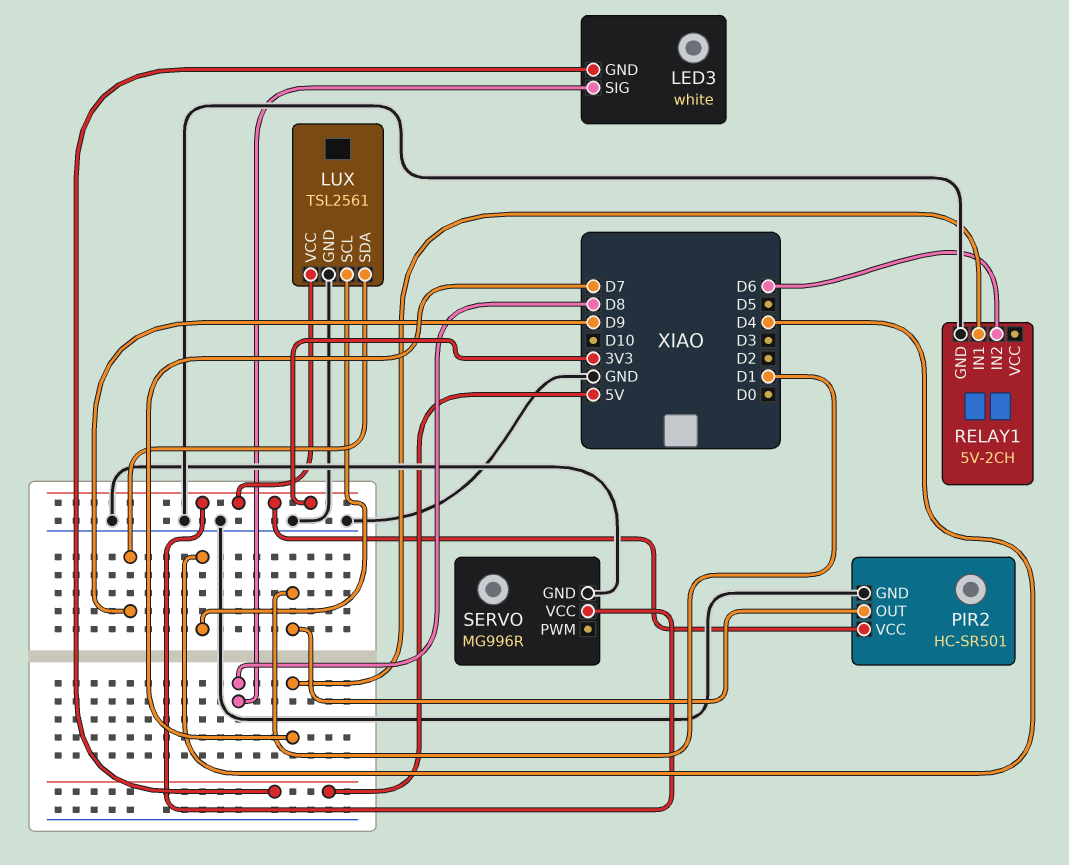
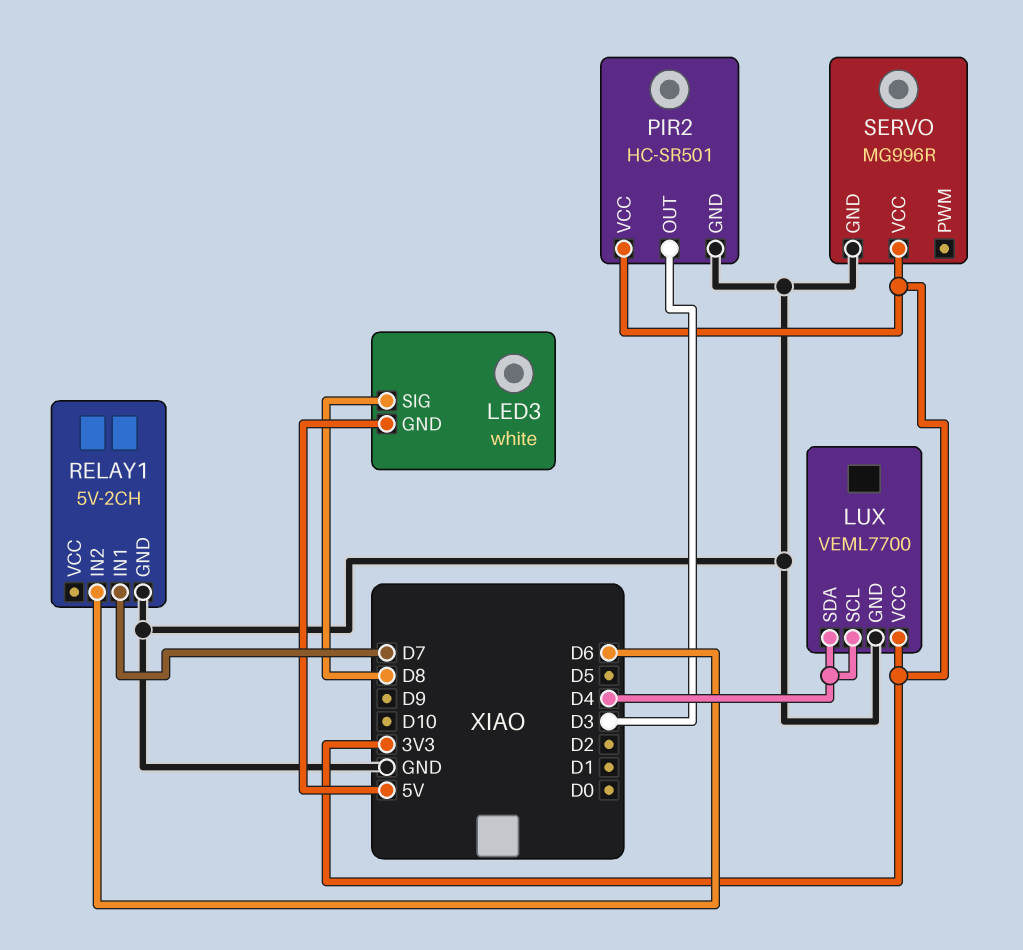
LUX: TSL2561 -> VEML7700
LUX pin SDA: D9 -> D4
PIR2 pin OUT: D1 -> D3

